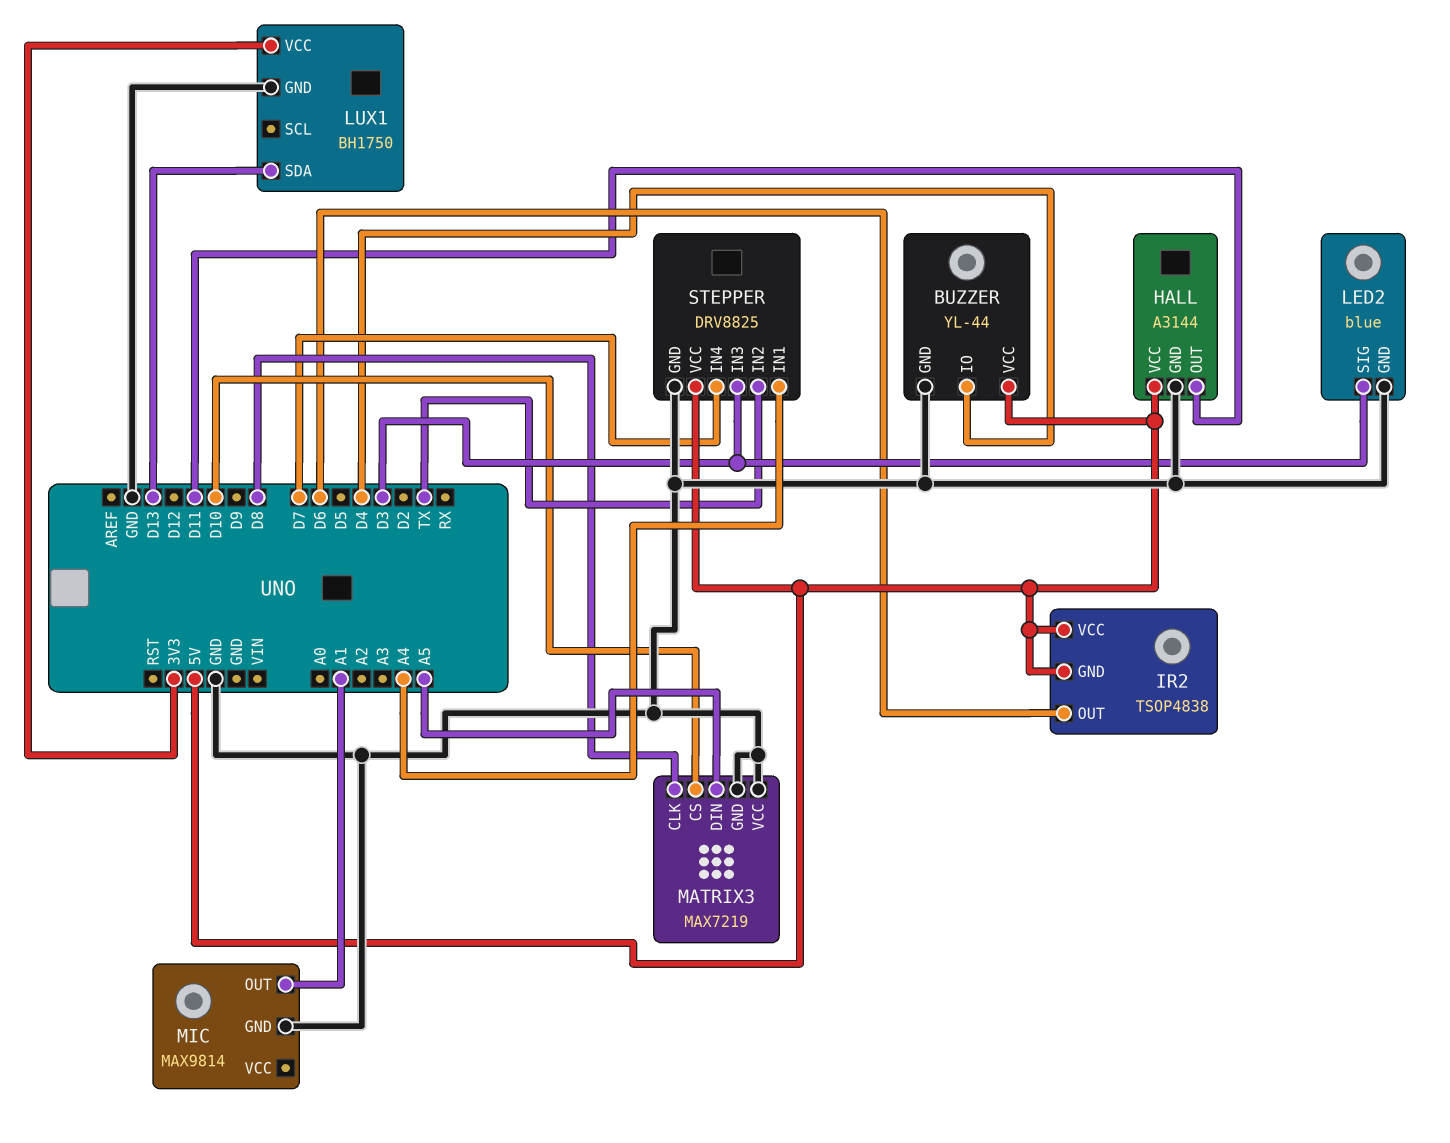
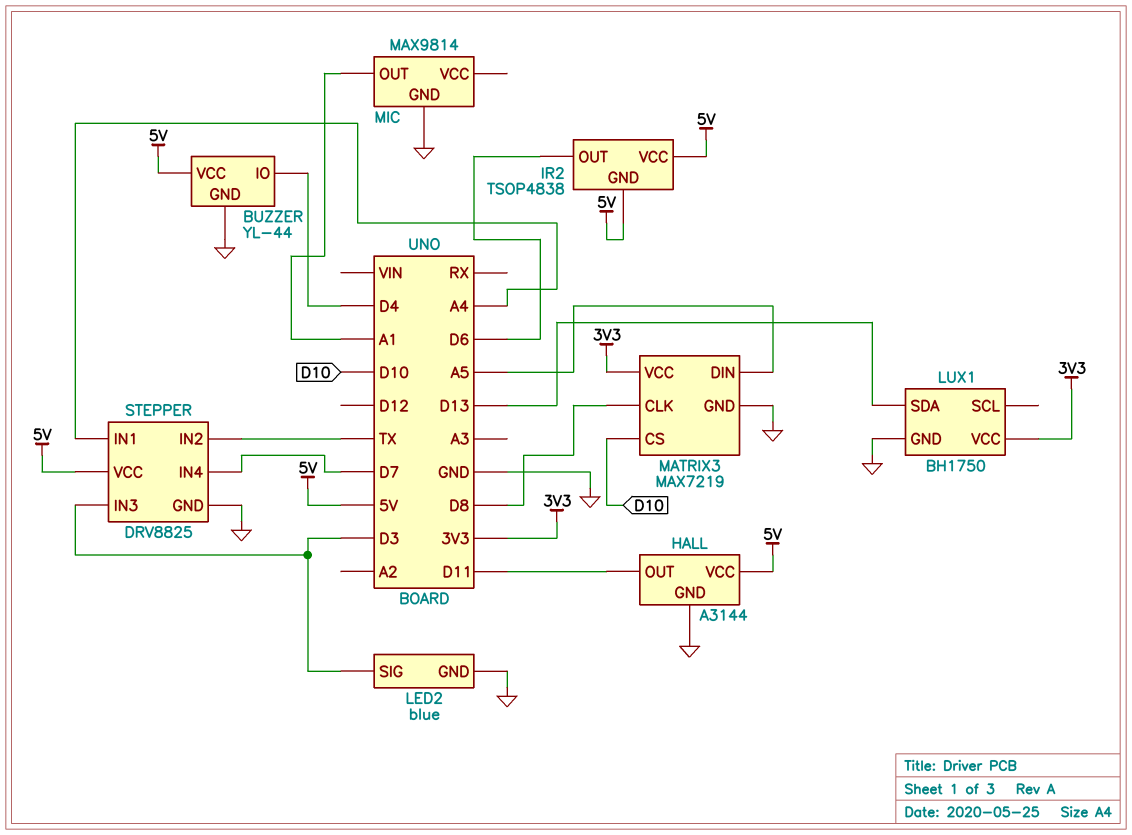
MATRIX3 pin VCC: GND -> 3V3

